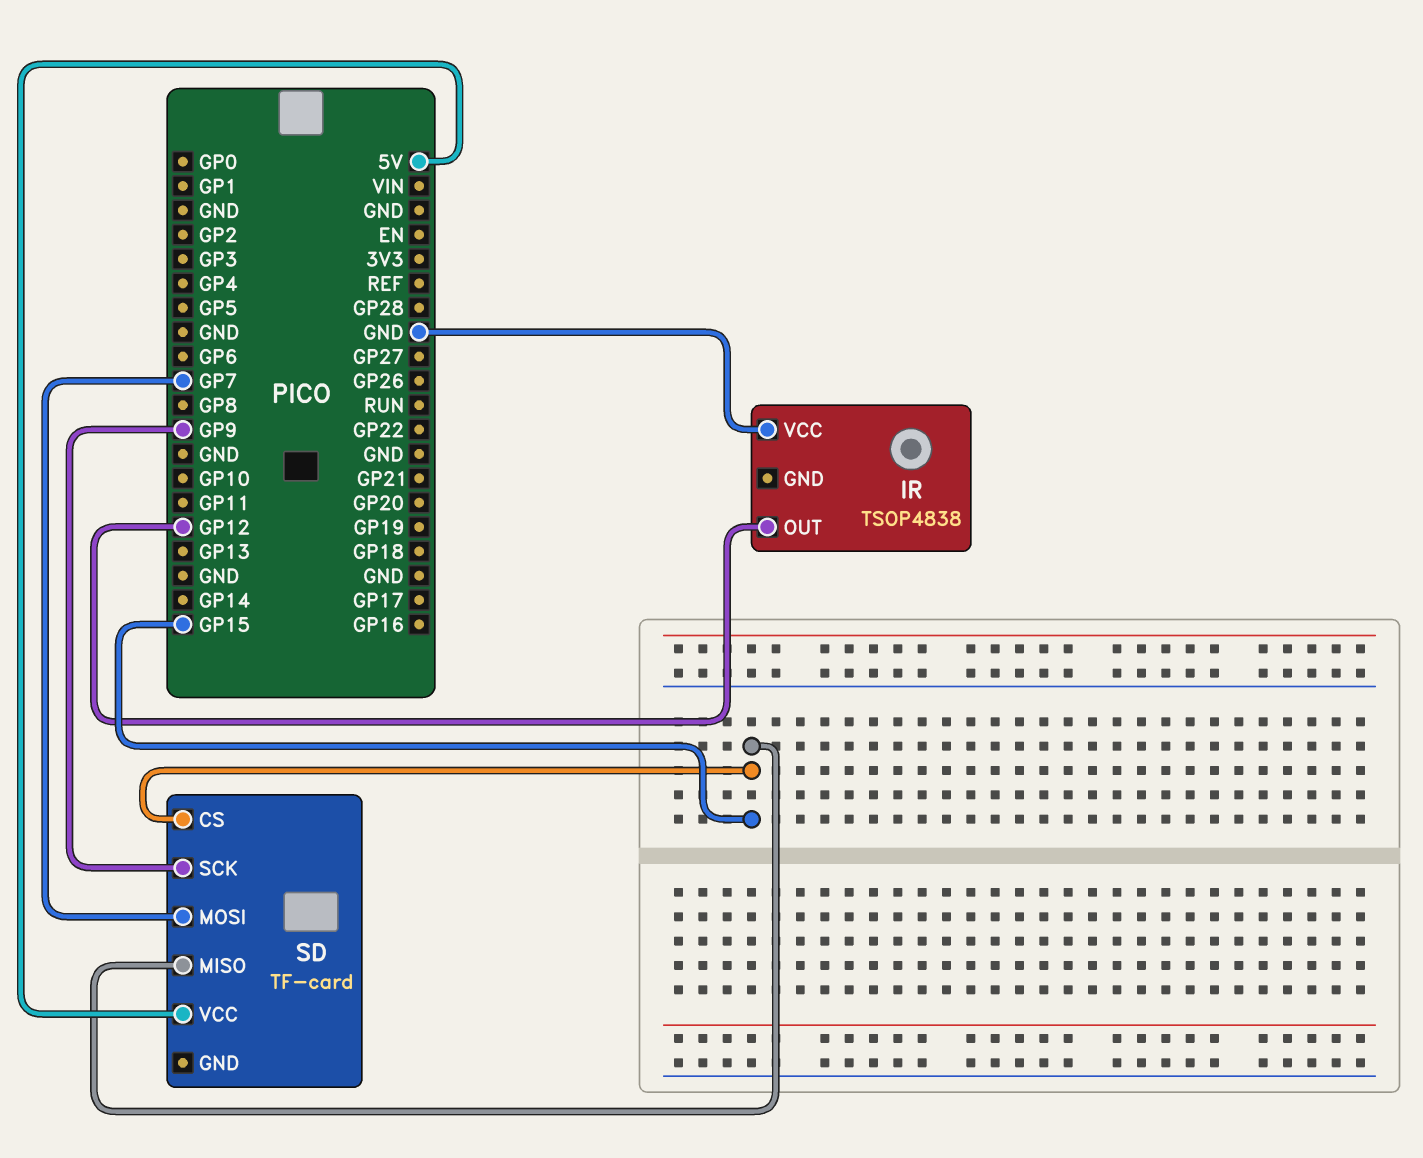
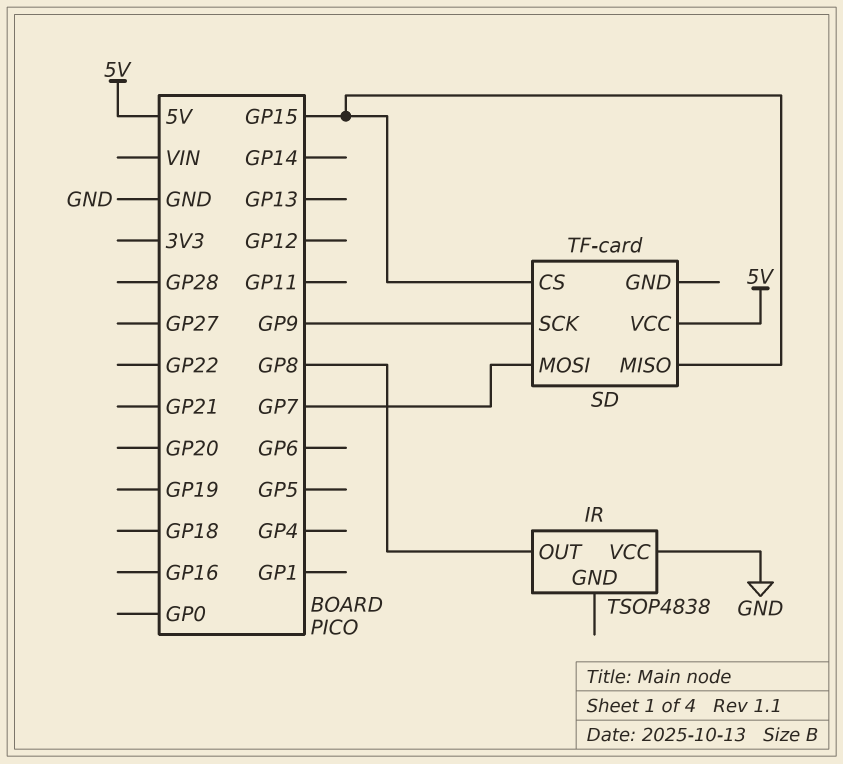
IR pin OUT: GP12 -> GP8

